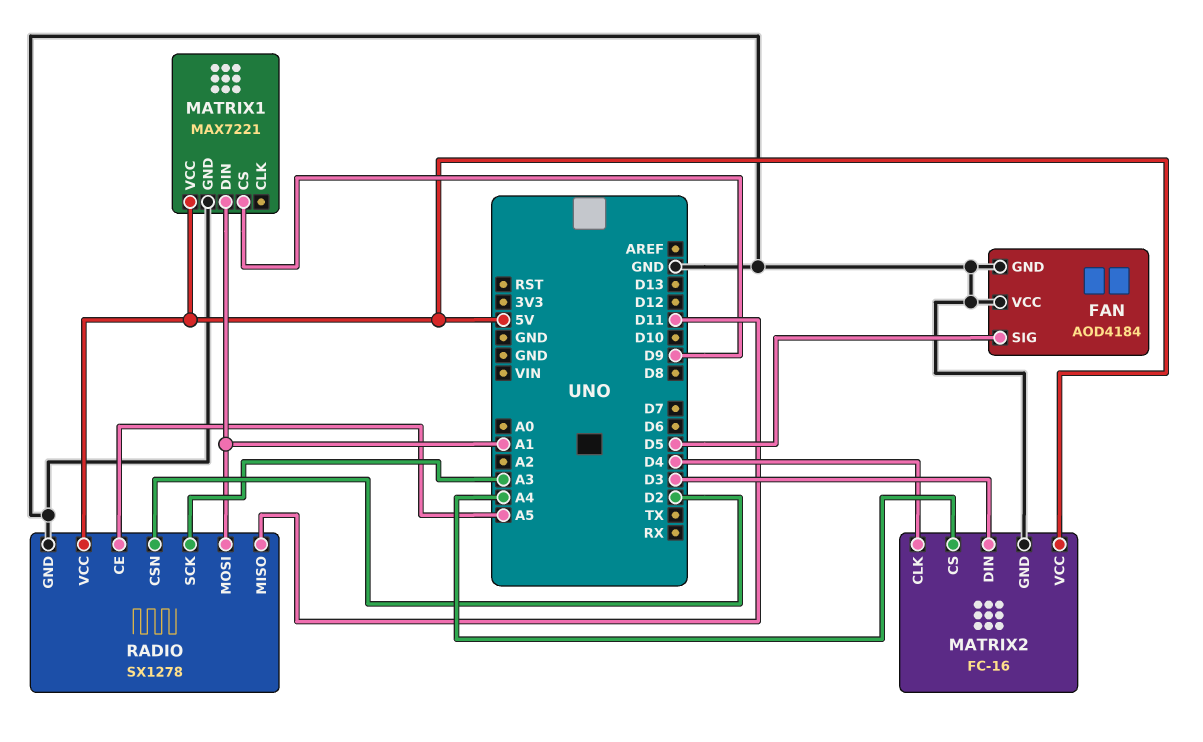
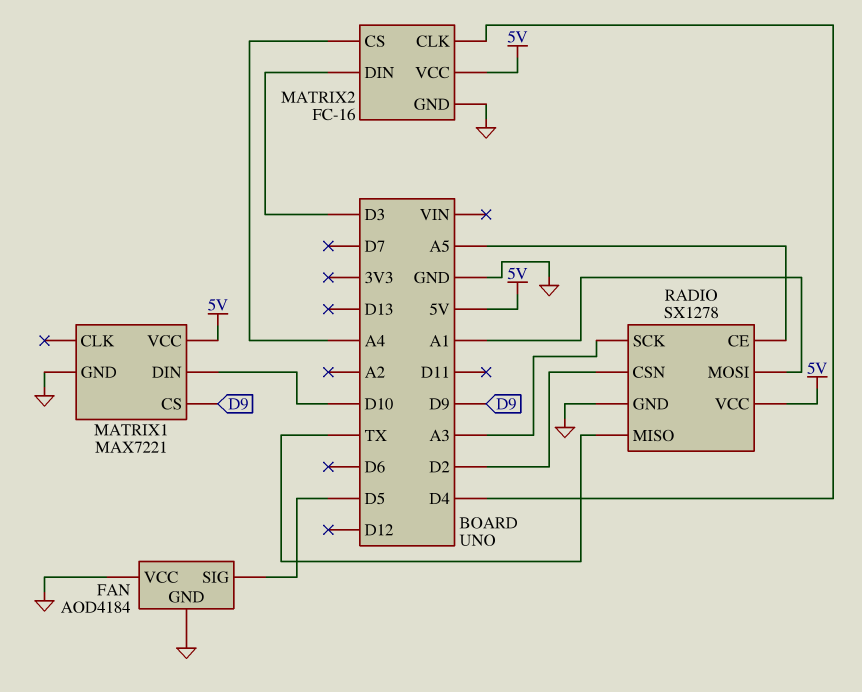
MATRIX1 pin DIN: A1 -> D10
RADIO pin MISO: D11 -> TX

